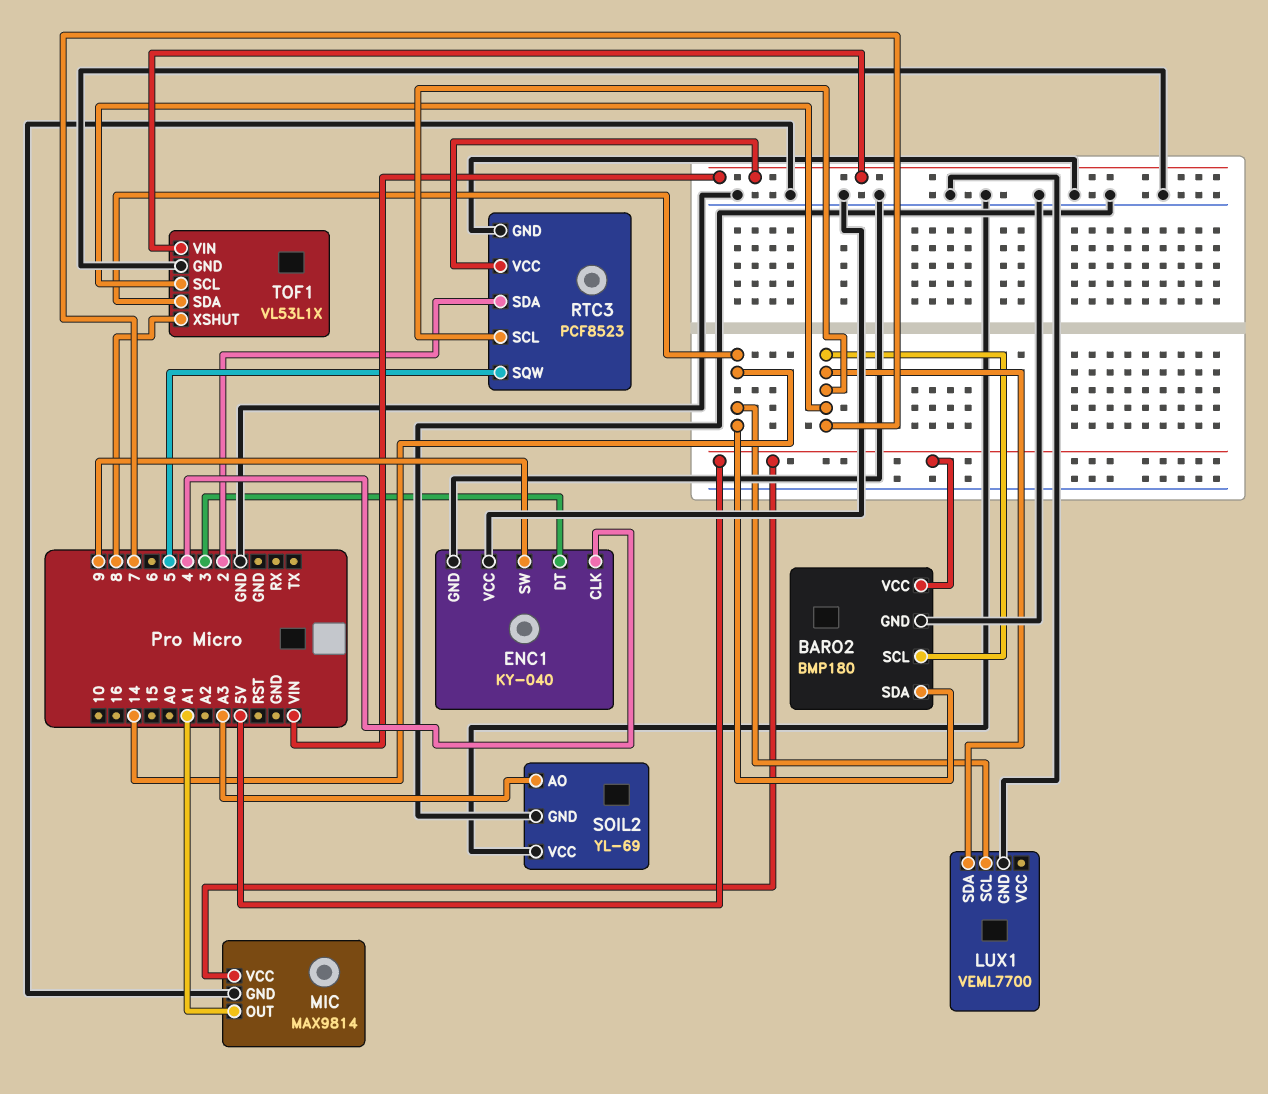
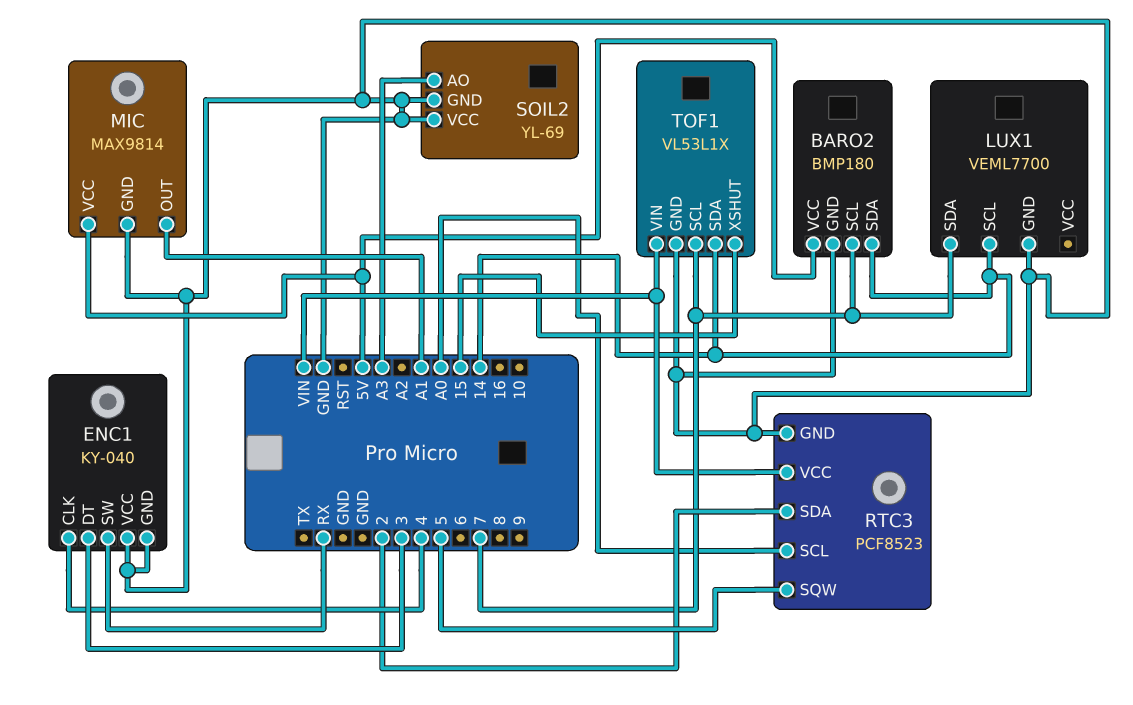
ENC1 pin SW: 9 -> RX
RTC3 pin SCL: 7 -> A0
TOF1 pin XSHUT: 8 -> 15

